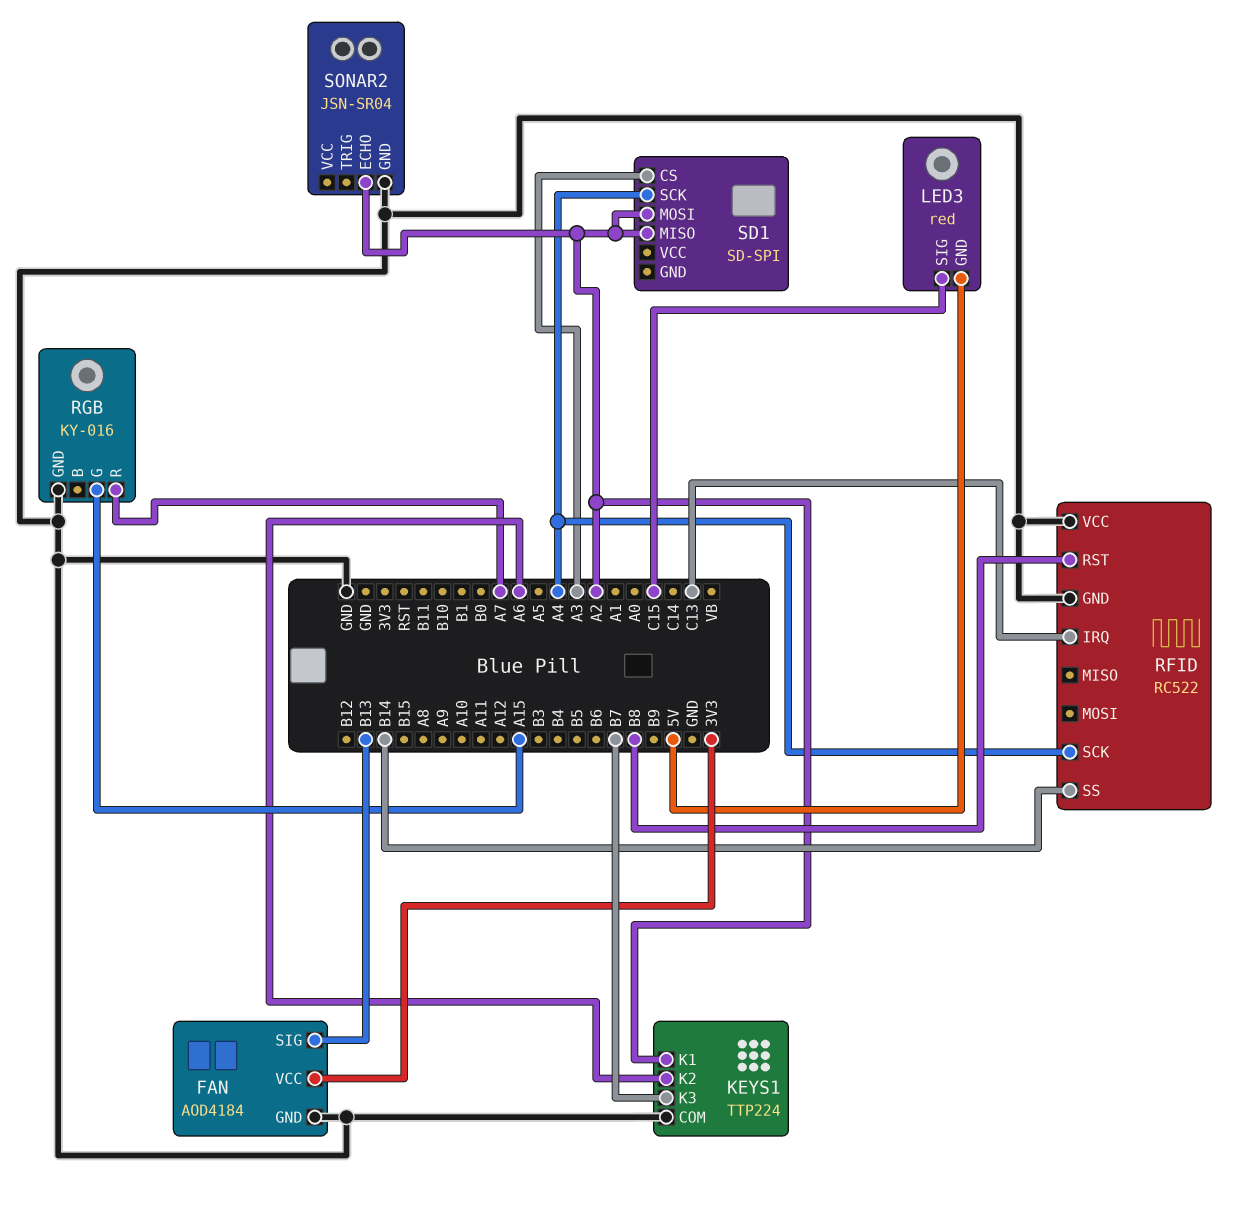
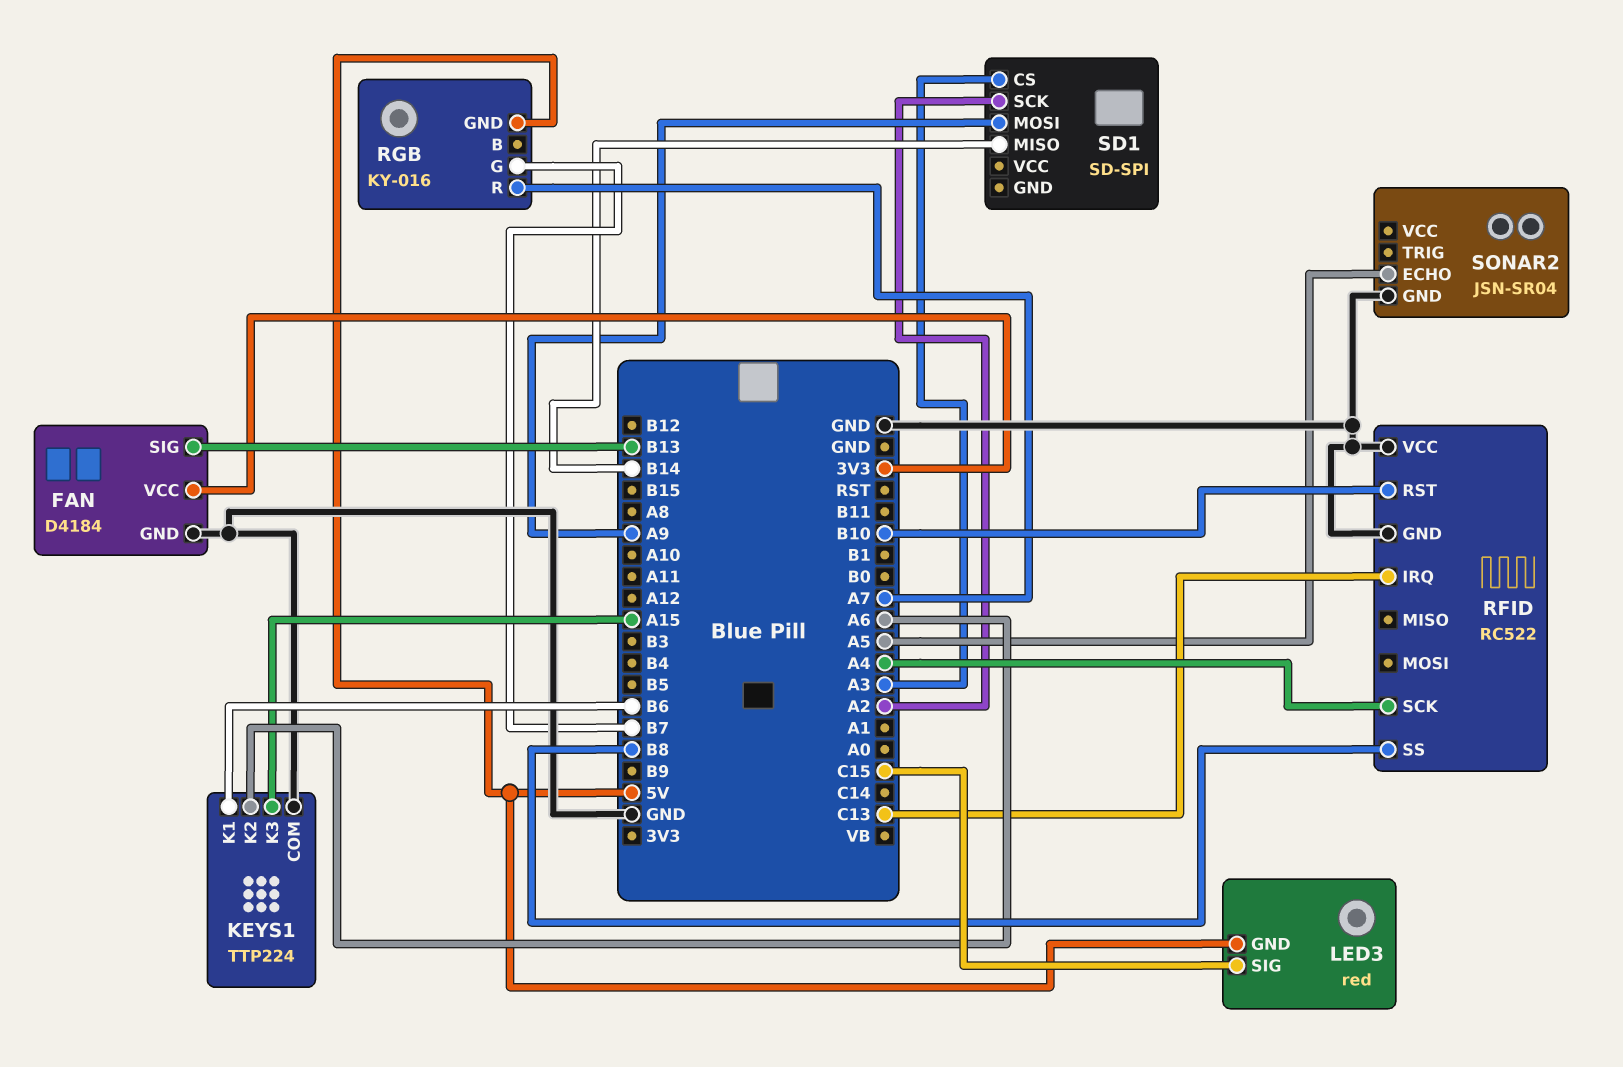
FAN: AOD4184 -> D4184
KEYS1 pin K1: A2 -> B6
KEYS1 pin K3: B7 -> A15
RFID pin RST: B8 -> B10
RFID pin SS: B14 -> B8
RGB pin G: A15 -> B7
RGB pin GND: GND -> 5V
SD1 pin MISO: A2 -> B14
SD1 pin MOSI: A2 -> A9
SD1 pin SCK: A4 -> A2
SONAR2 pin ECHO: A2 -> A5

